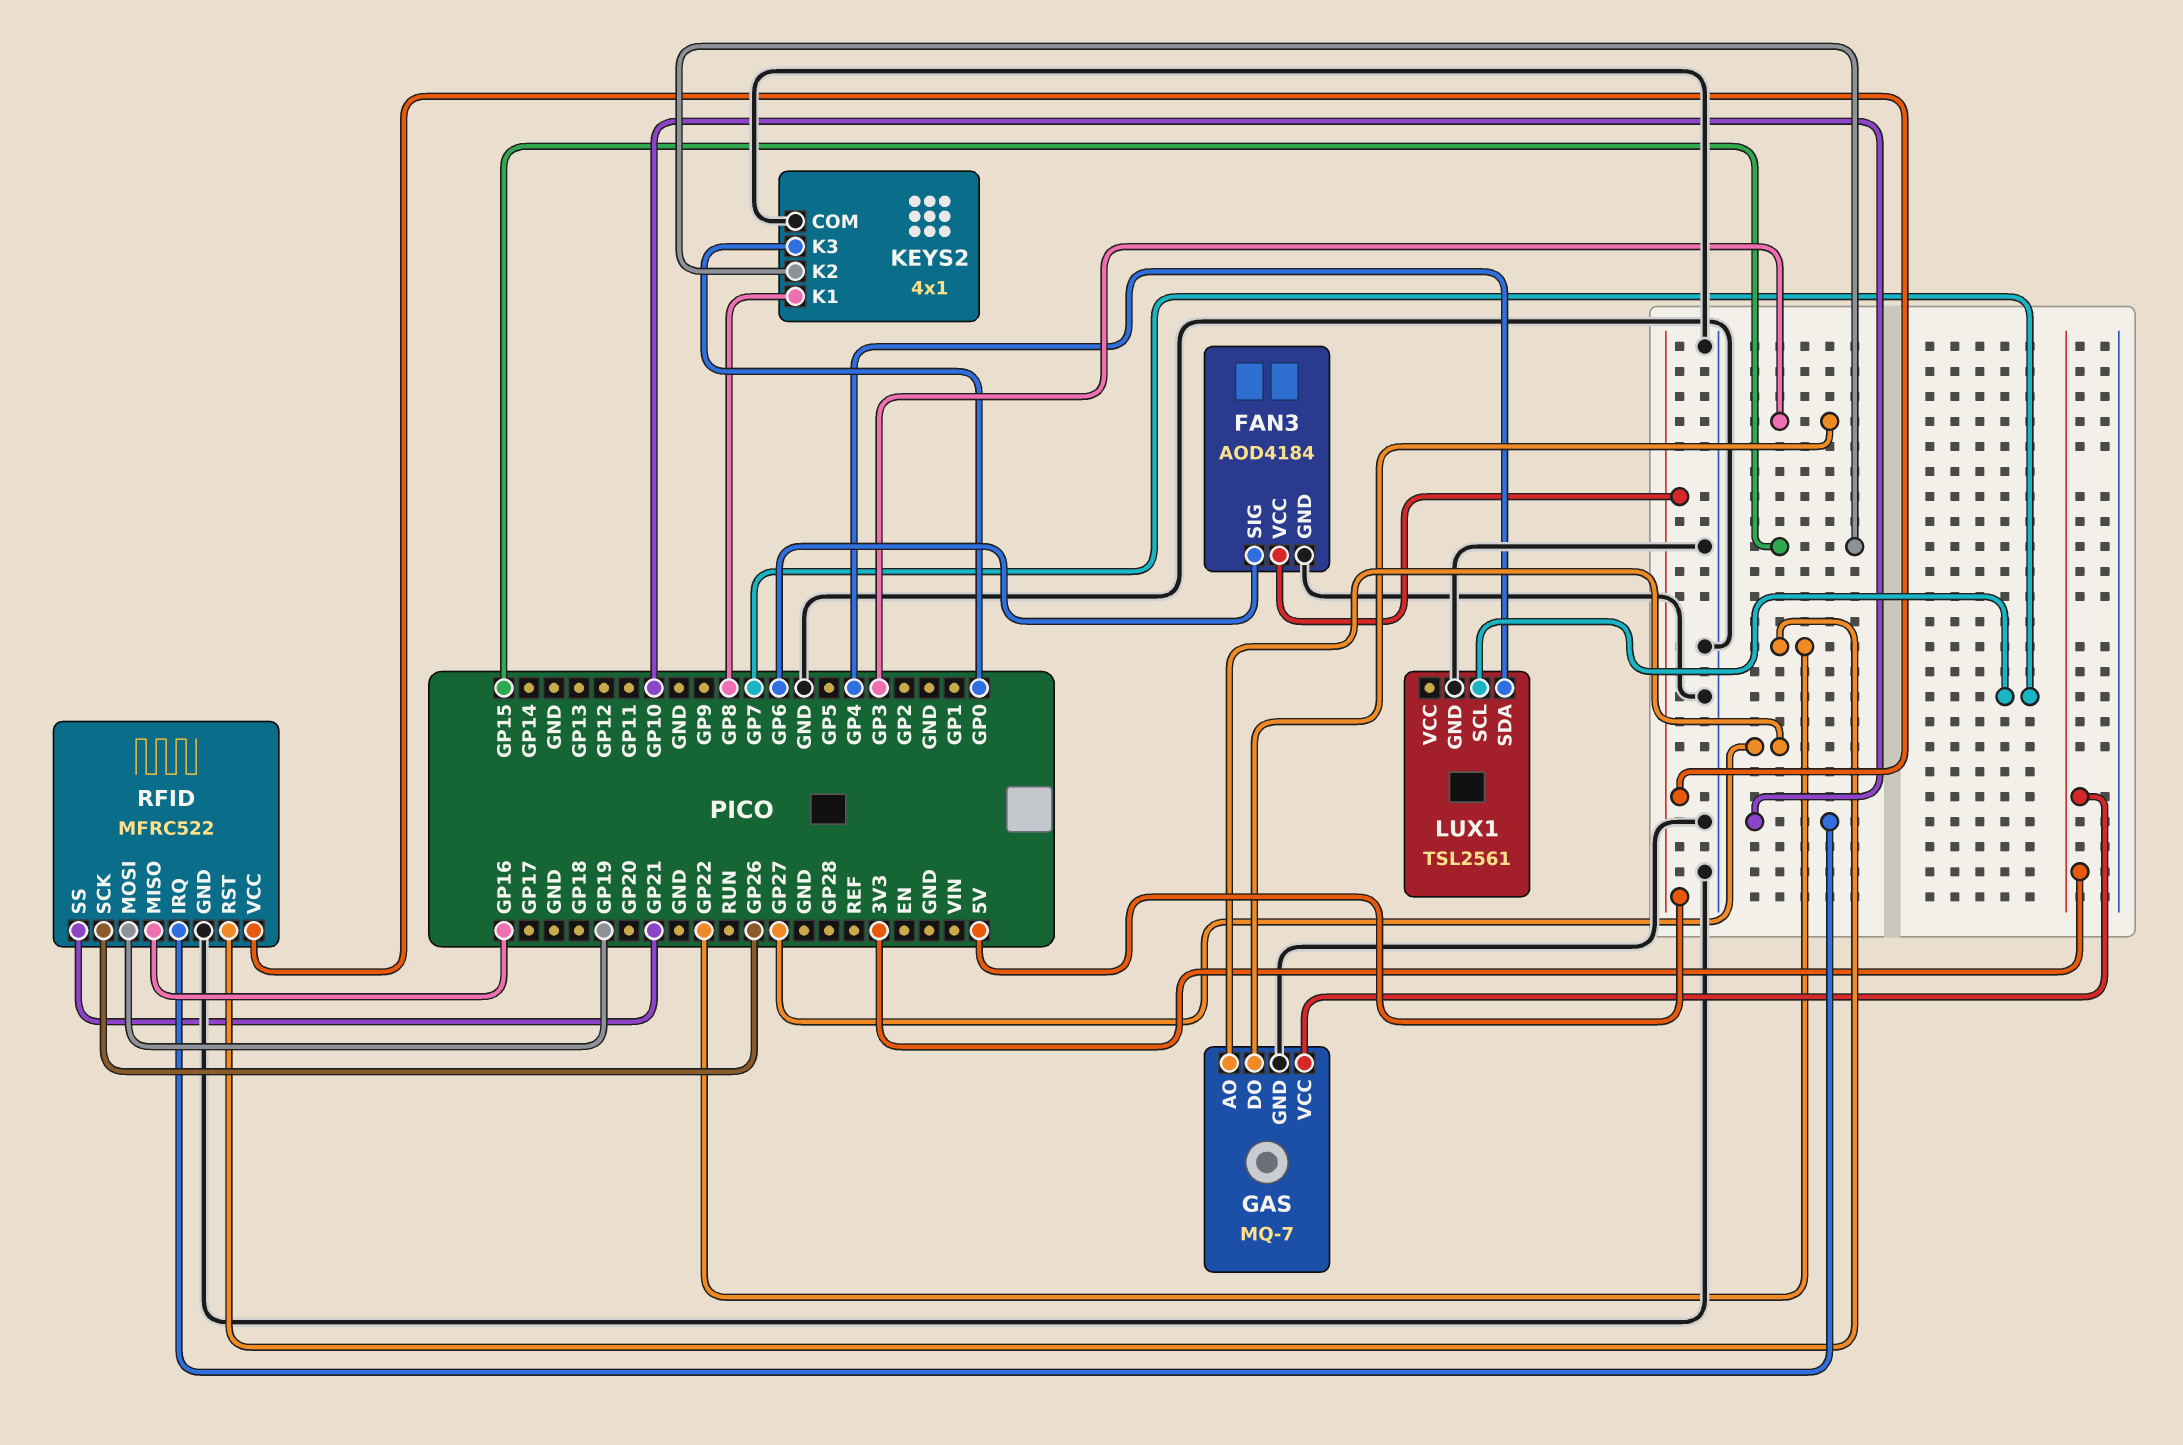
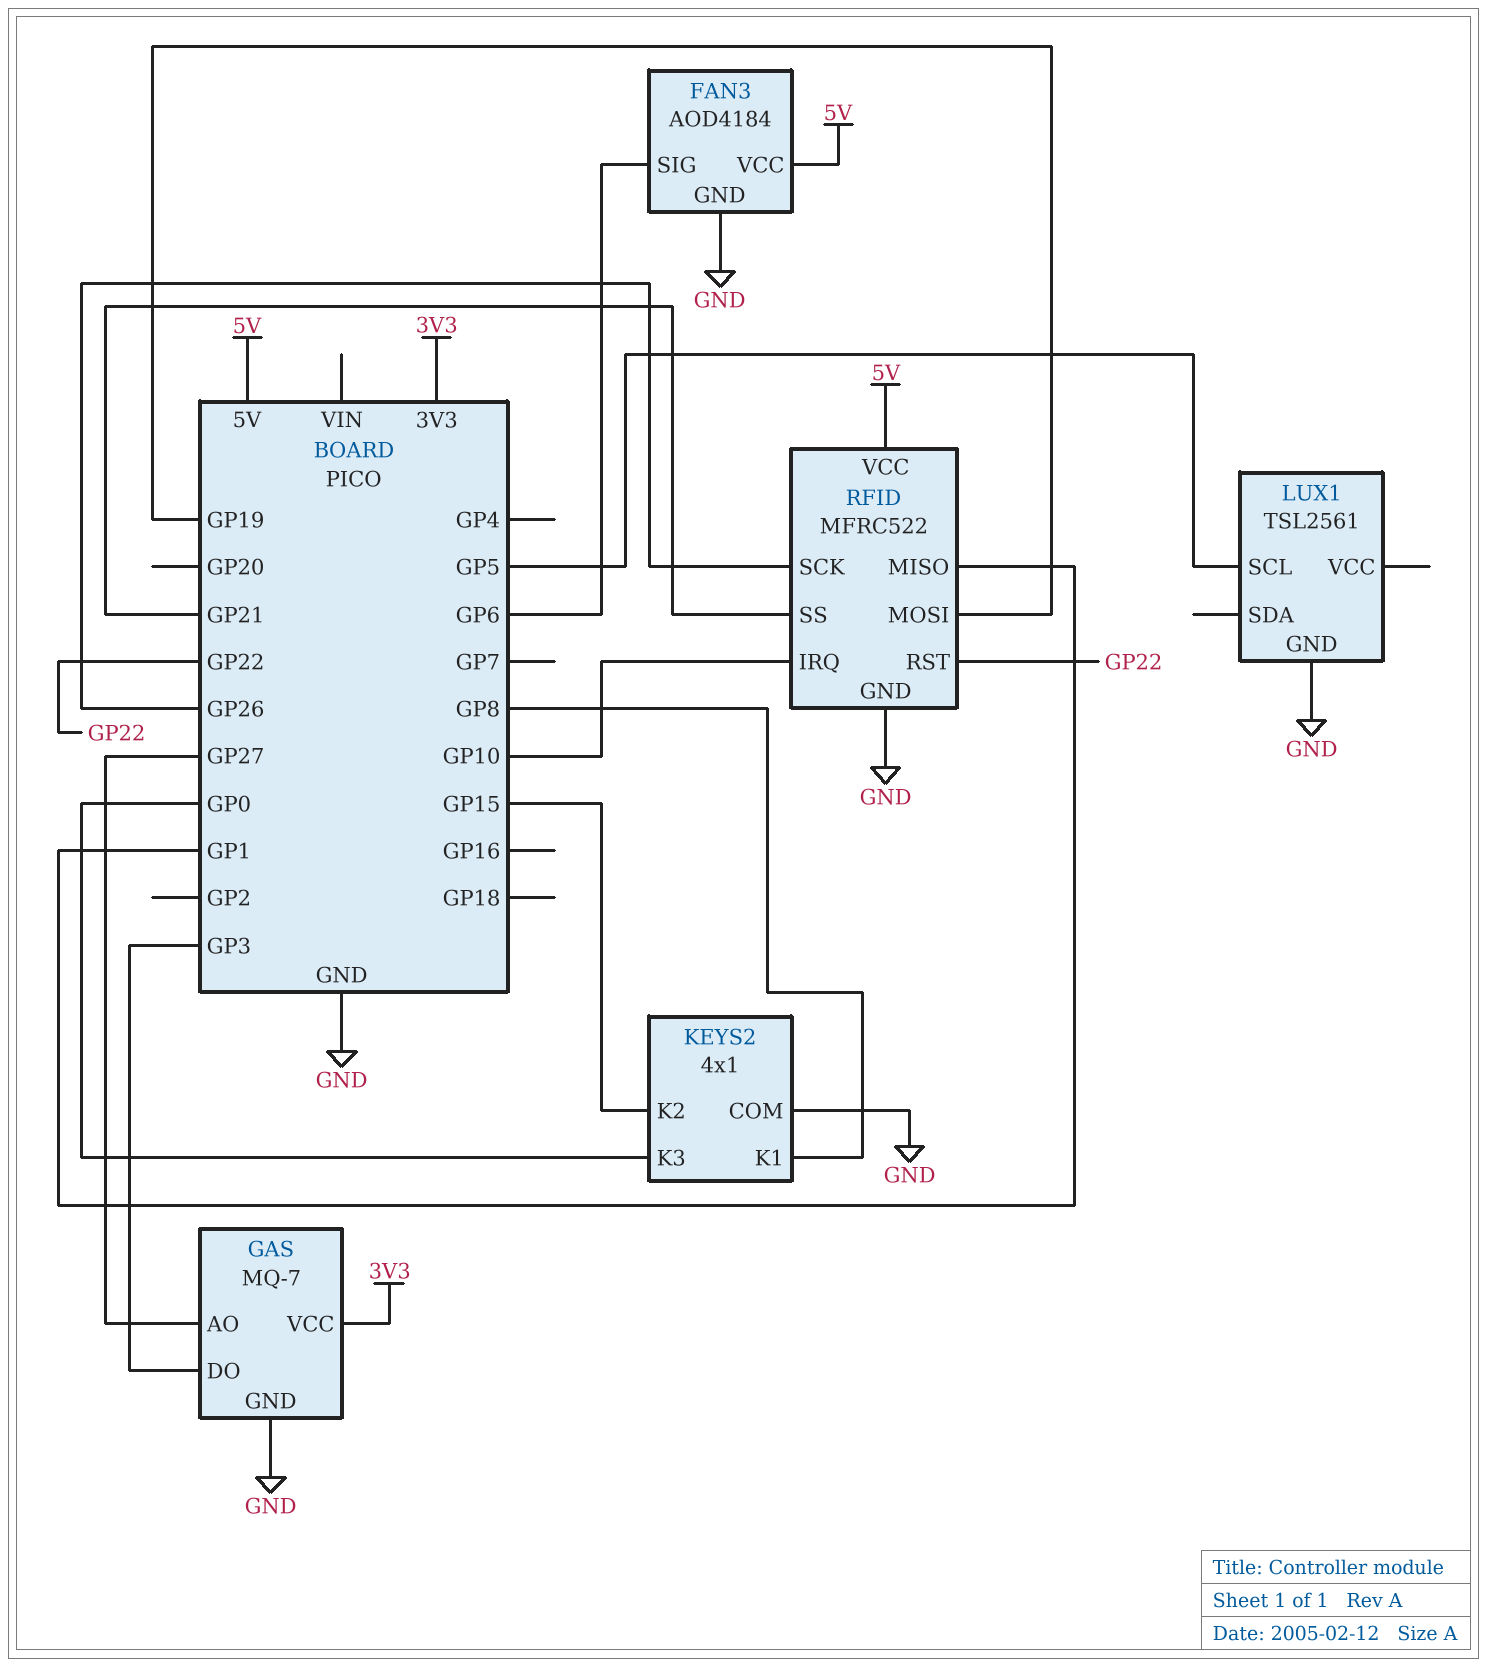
LUX1 pin SCL: GP7 -> GP5
LUX1 pin SDA: GP4 -> none
RFID pin MISO: GP16 -> GP1

